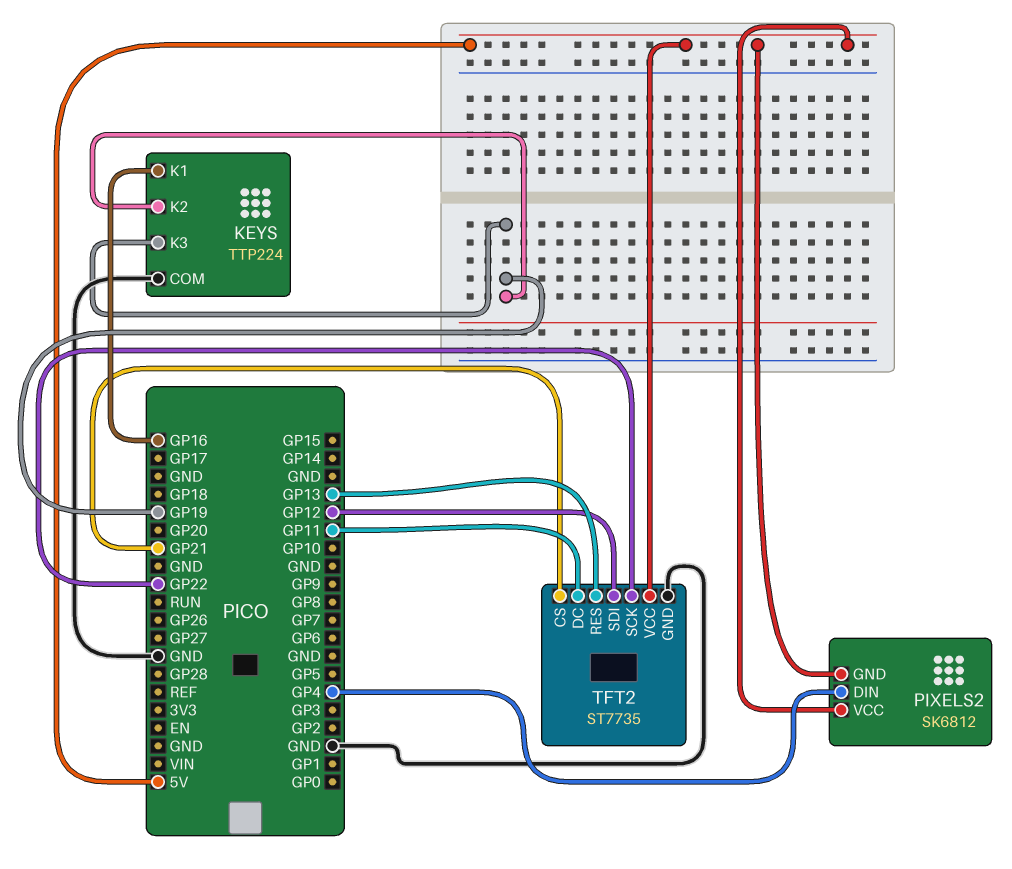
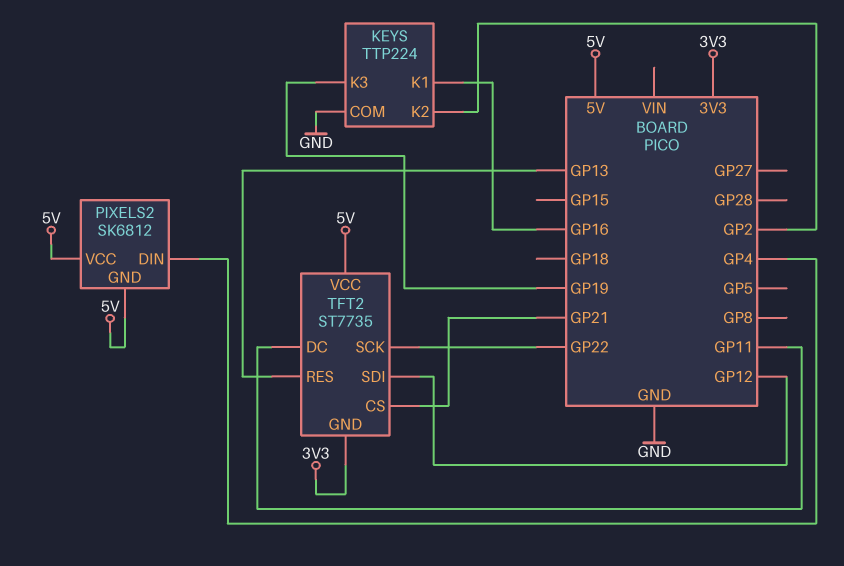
KEYS pin K2: GP19 -> GP2
TFT2 pin GND: GND -> 3V3

